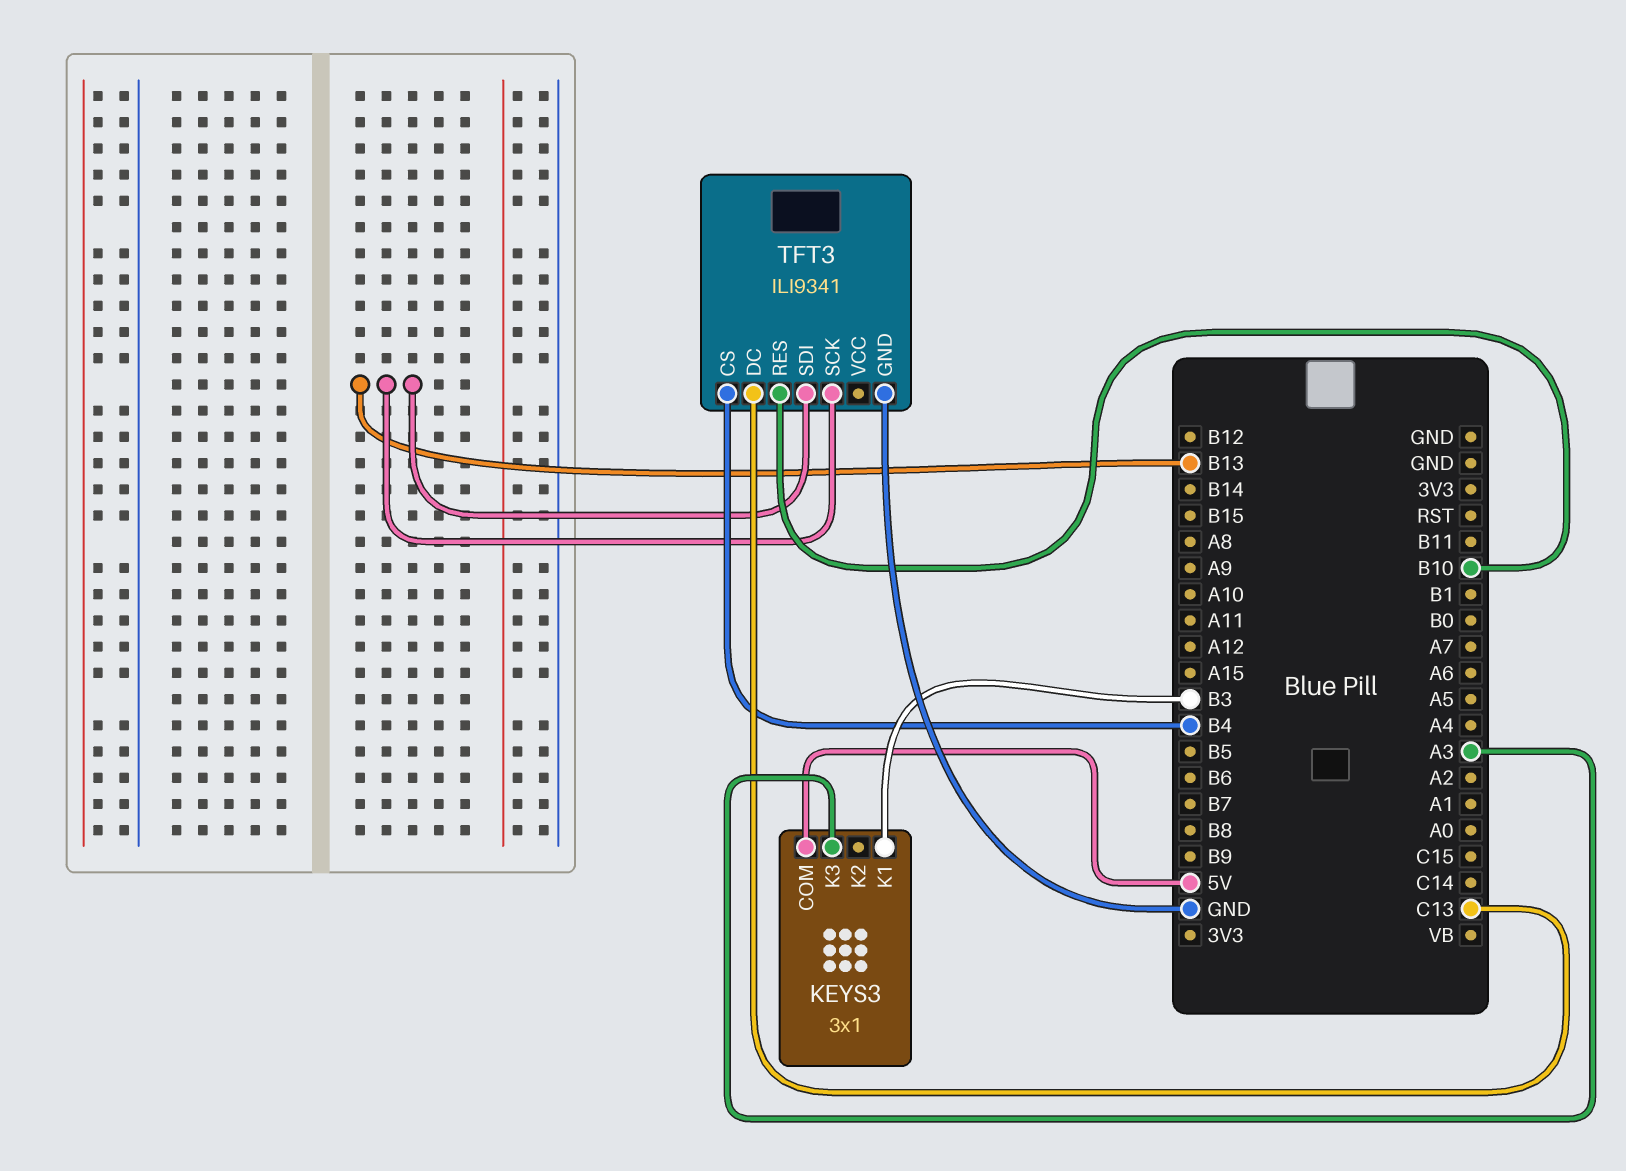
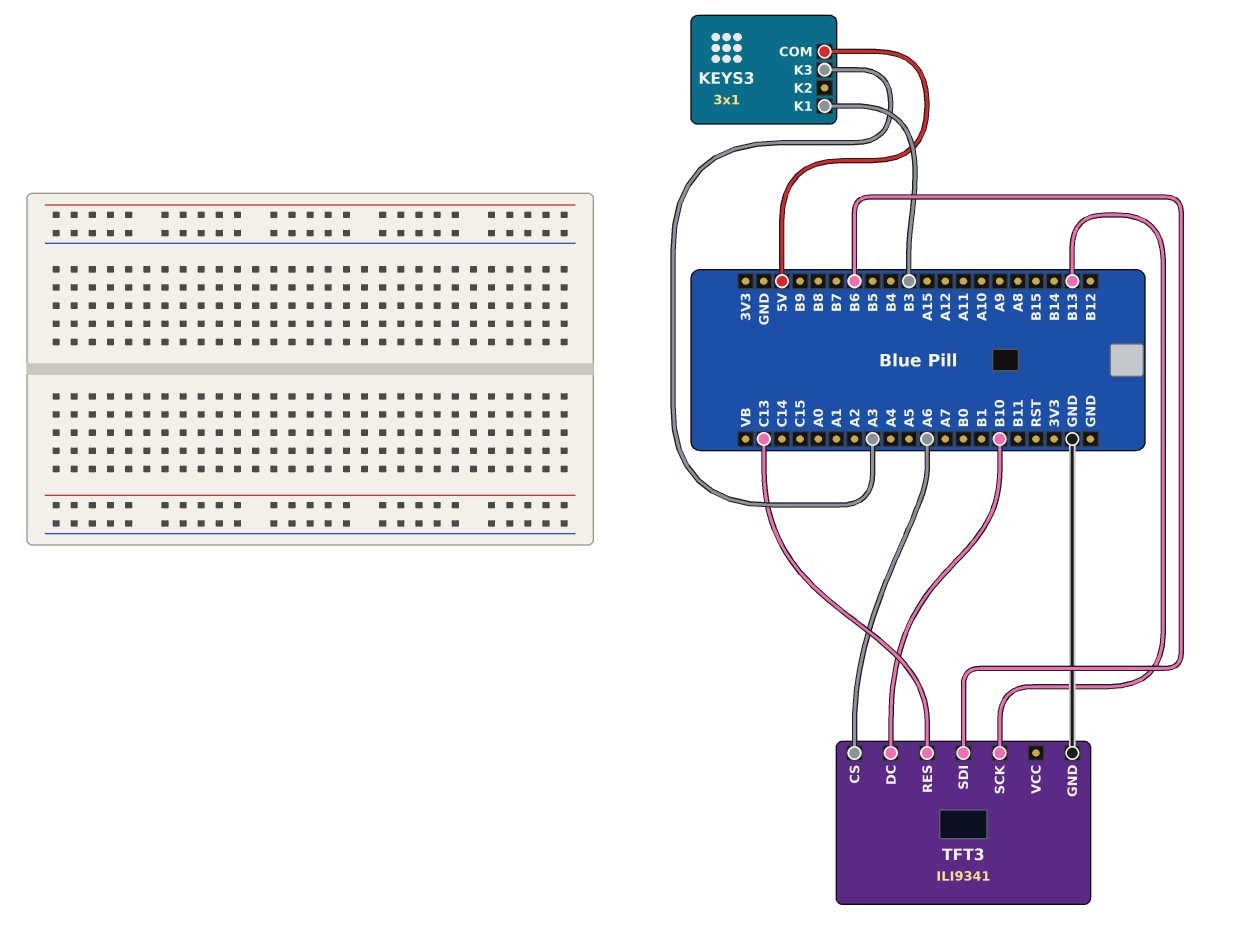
TFT3 pin CS: B4 -> A6
TFT3 pin DC: C13 -> B10
TFT3 pin RES: B10 -> C13
TFT3 pin SDI: B13 -> B6

